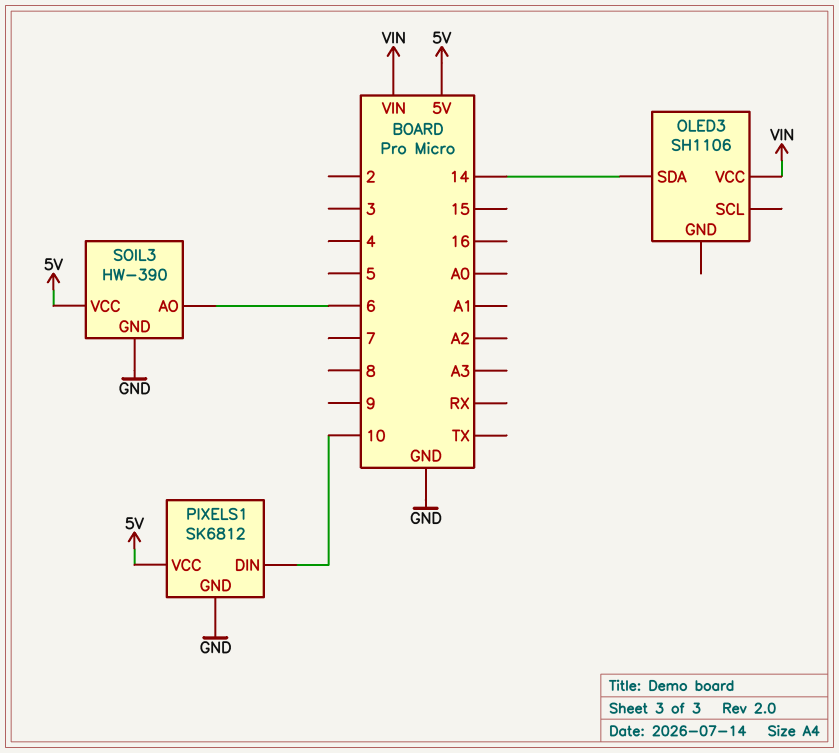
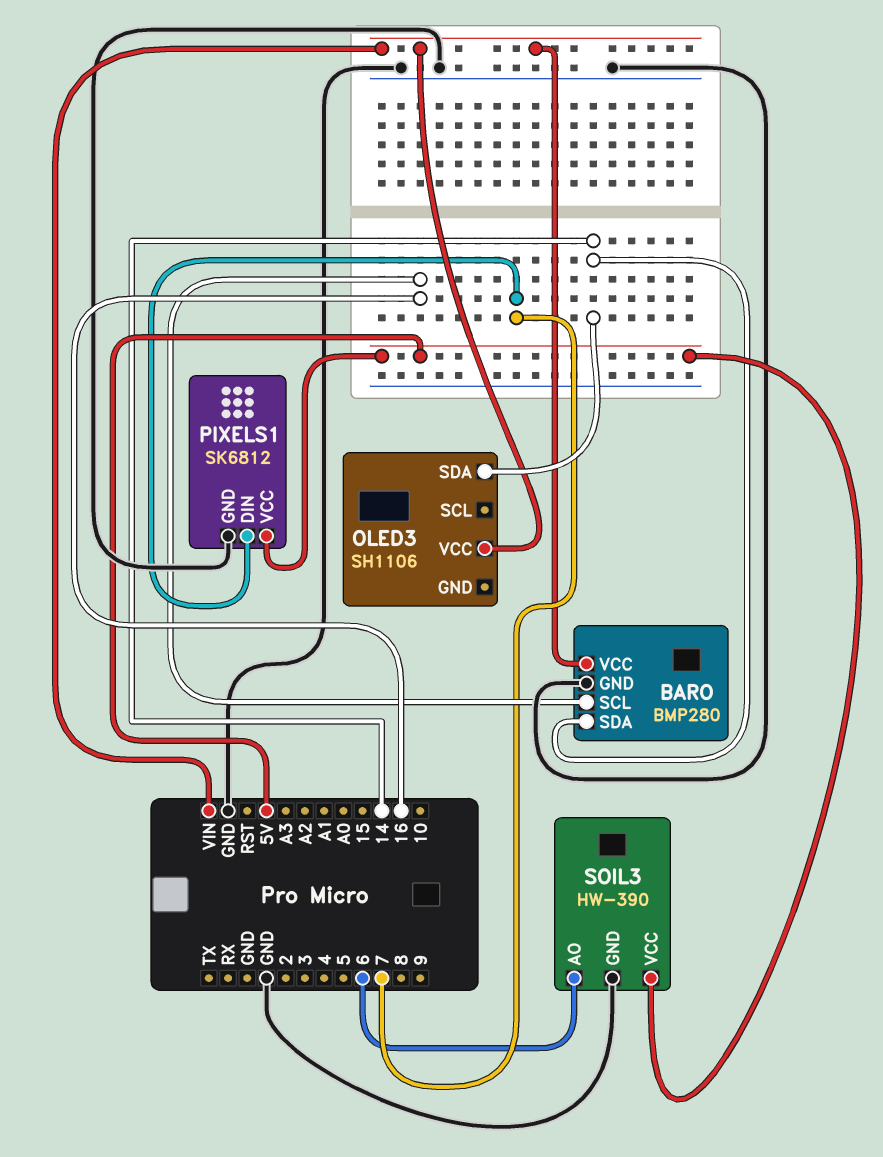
BARO: none -> BMP280
BARO pin GND: none -> GND
BARO pin SCL: none -> 16
BARO pin SDA: none -> 14
BARO pin VCC: none -> VIN
PIXELS1 pin DIN: 10 -> 7

